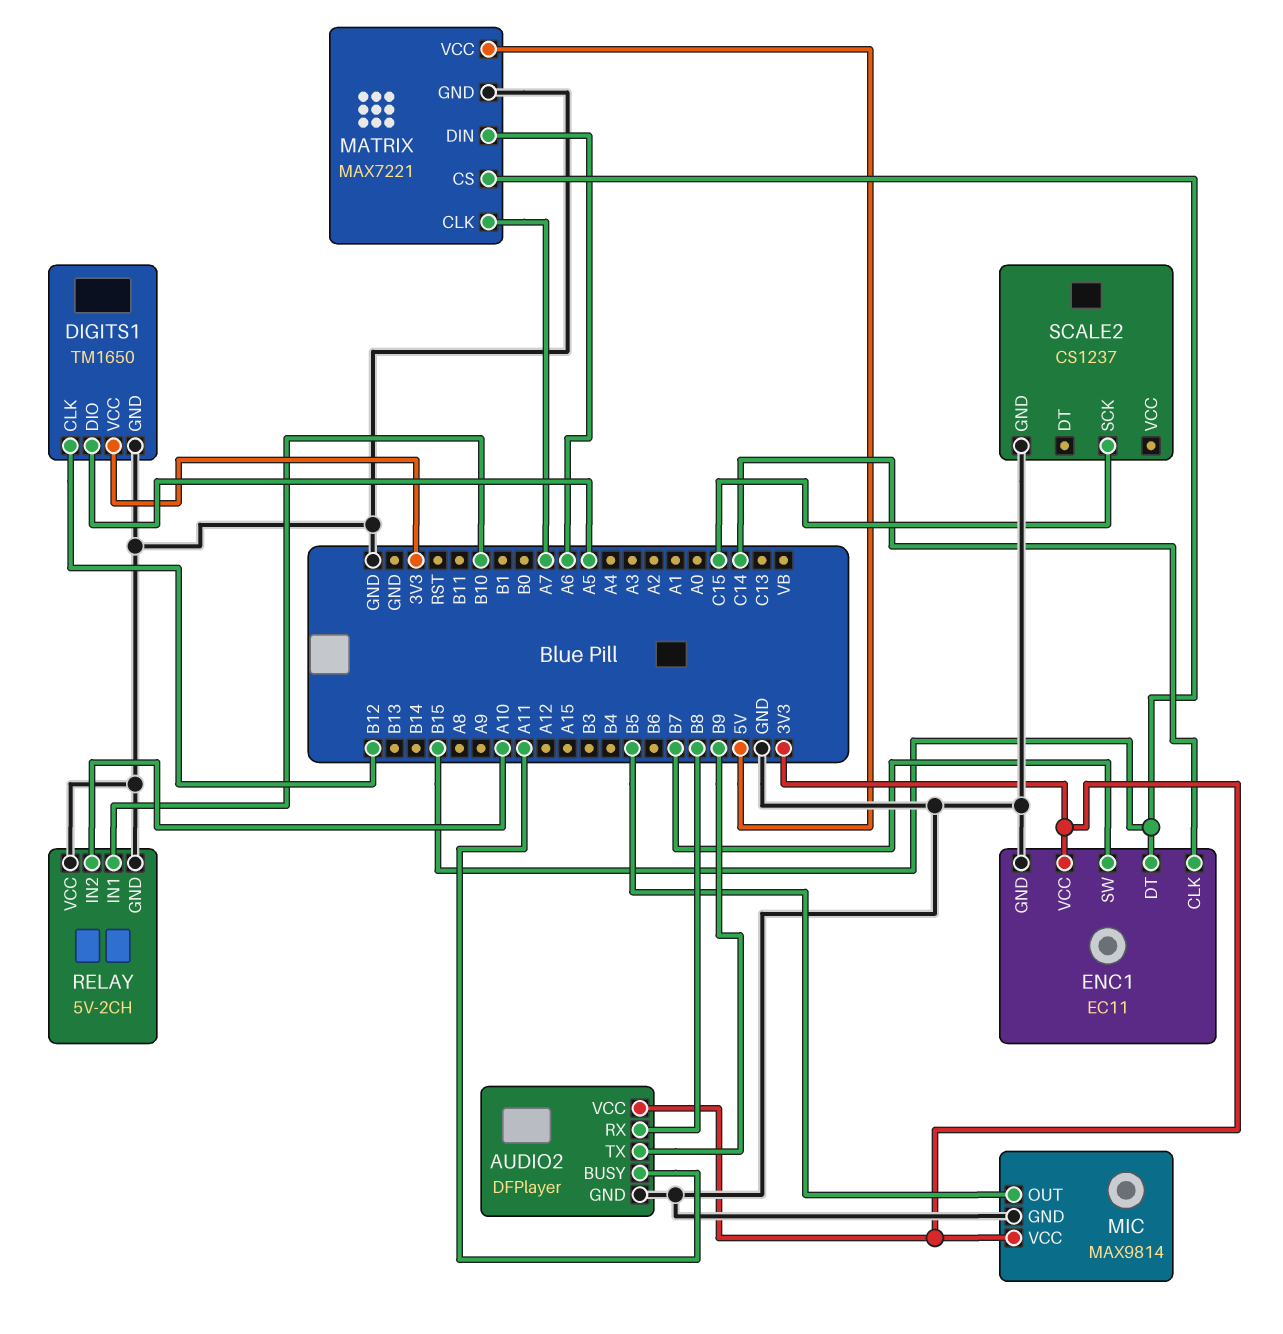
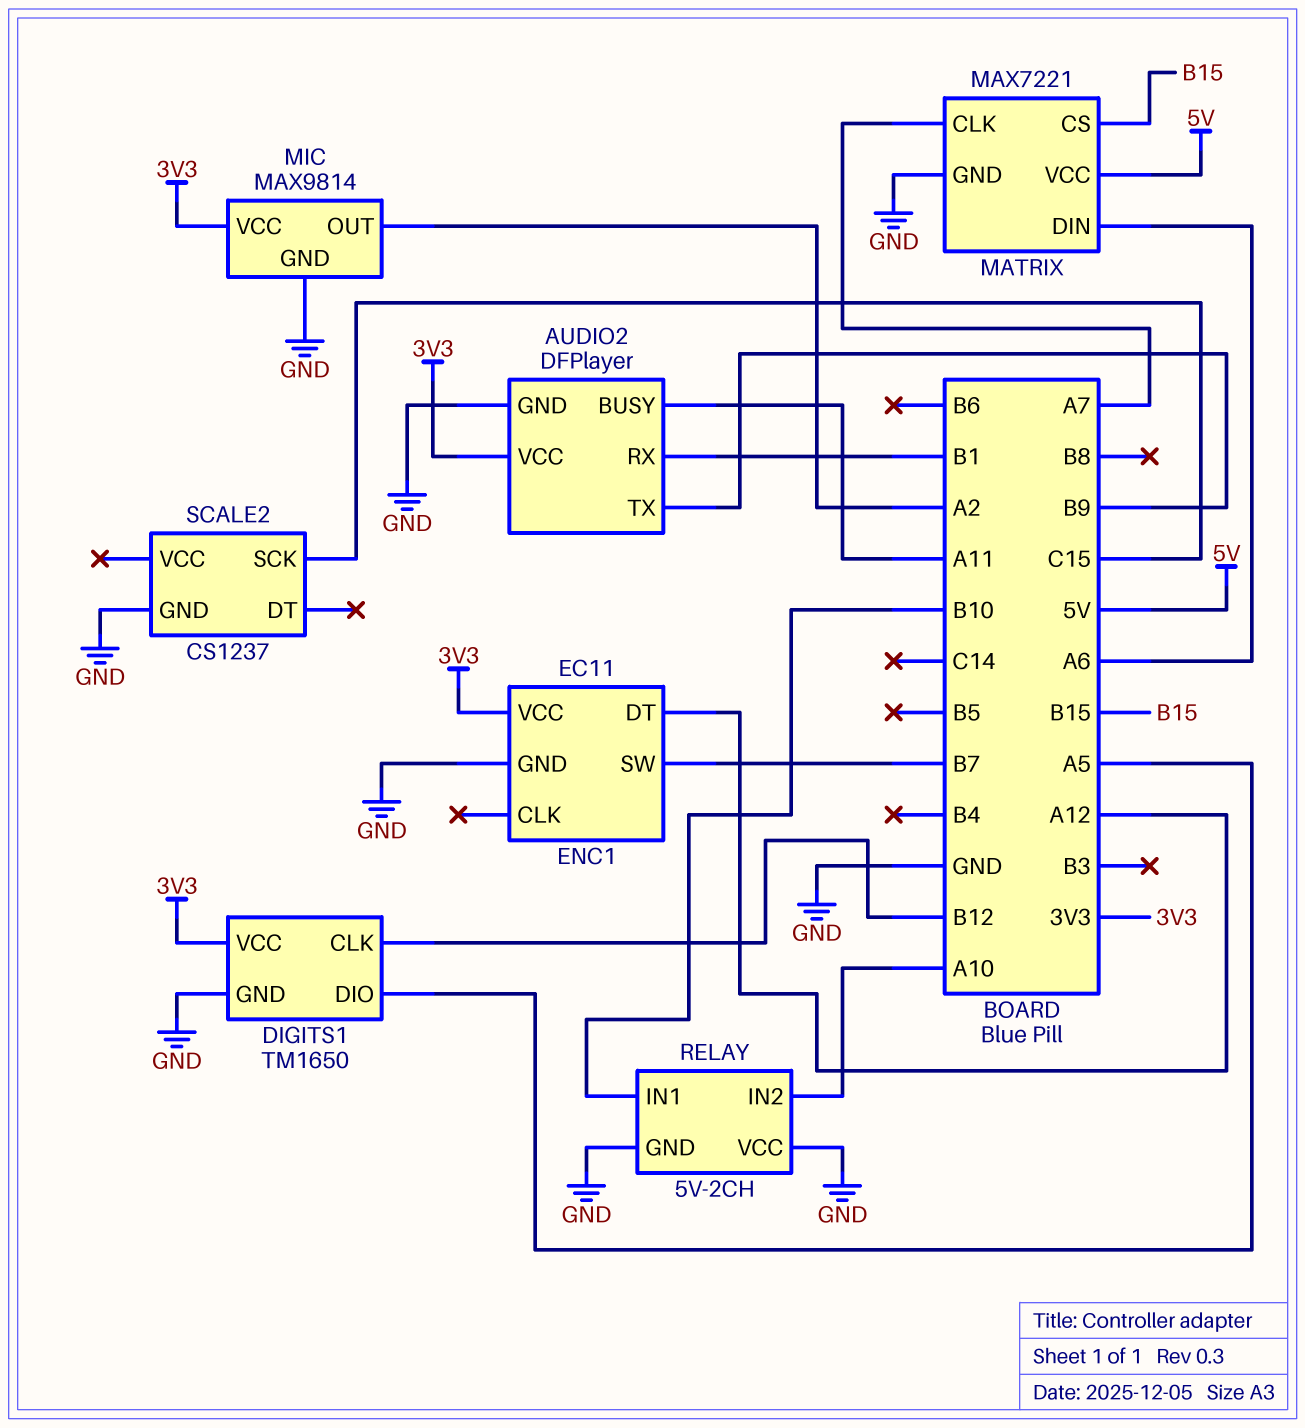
AUDIO2 pin RX: B8 -> B1
ENC1 pin CLK: C14 -> none
ENC1 pin DT: B15 -> A12
MIC pin OUT: B5 -> A2

